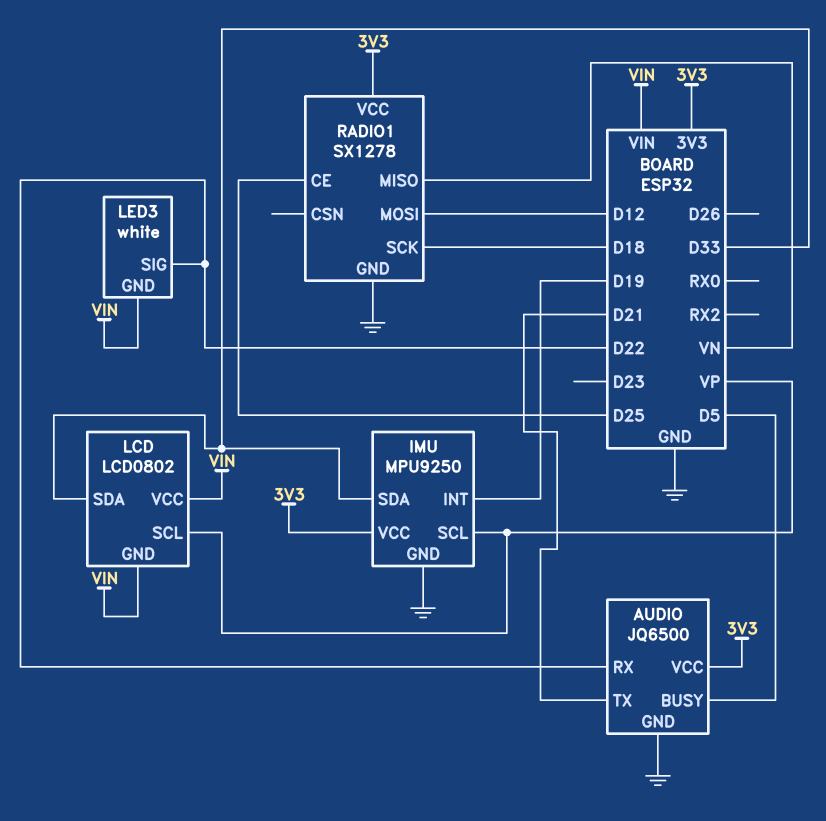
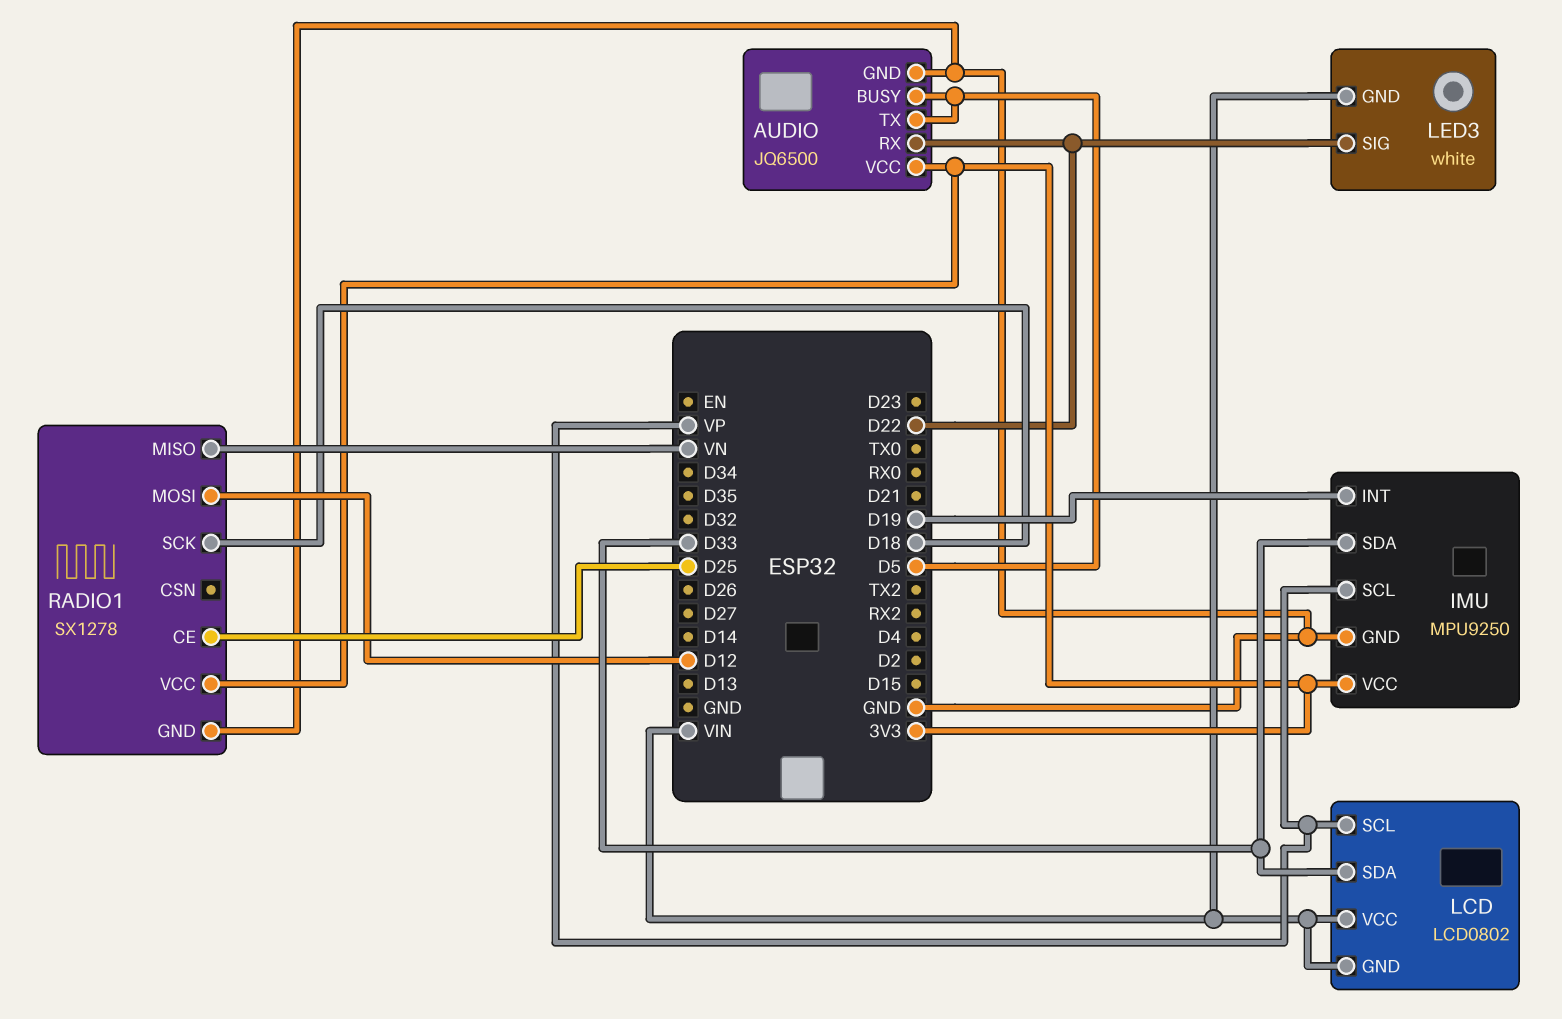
AUDIO pin TX: D21 -> D5

